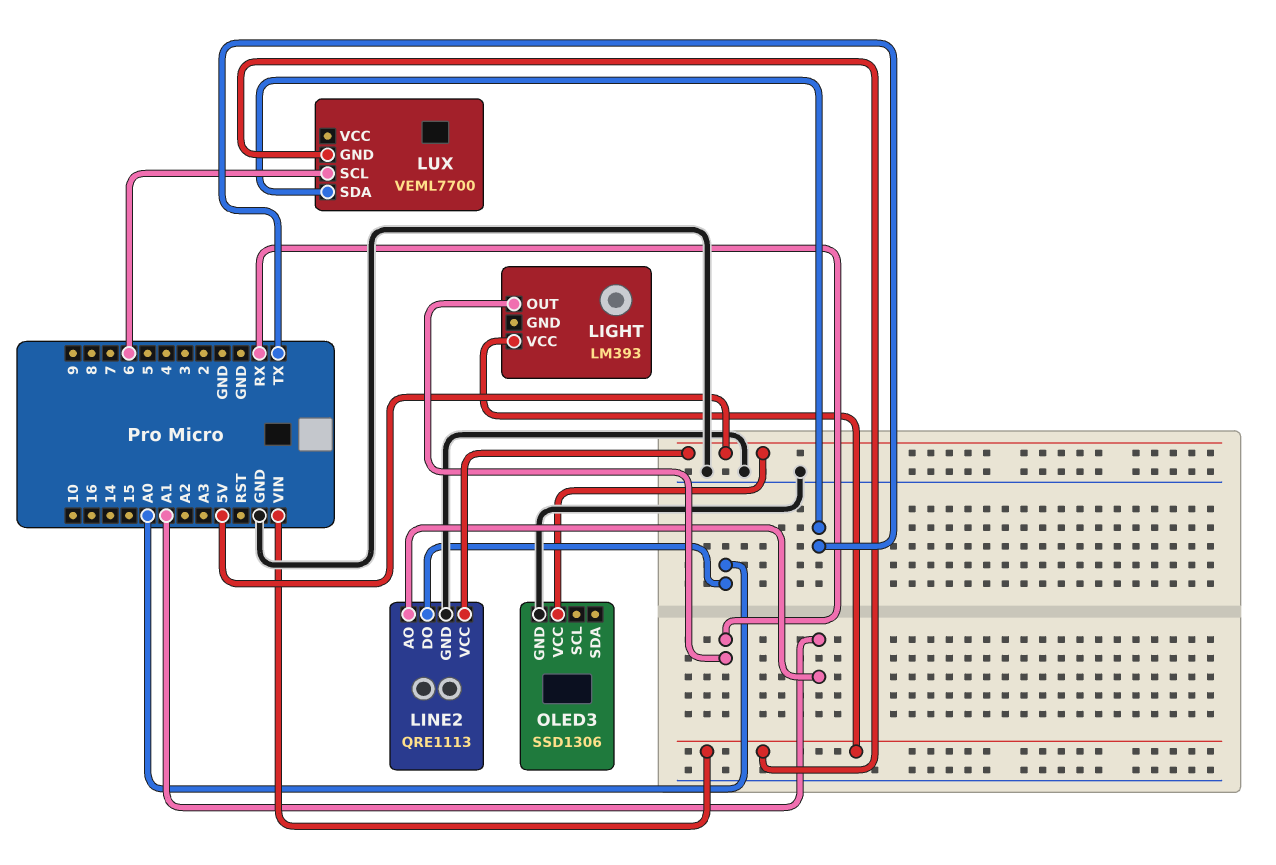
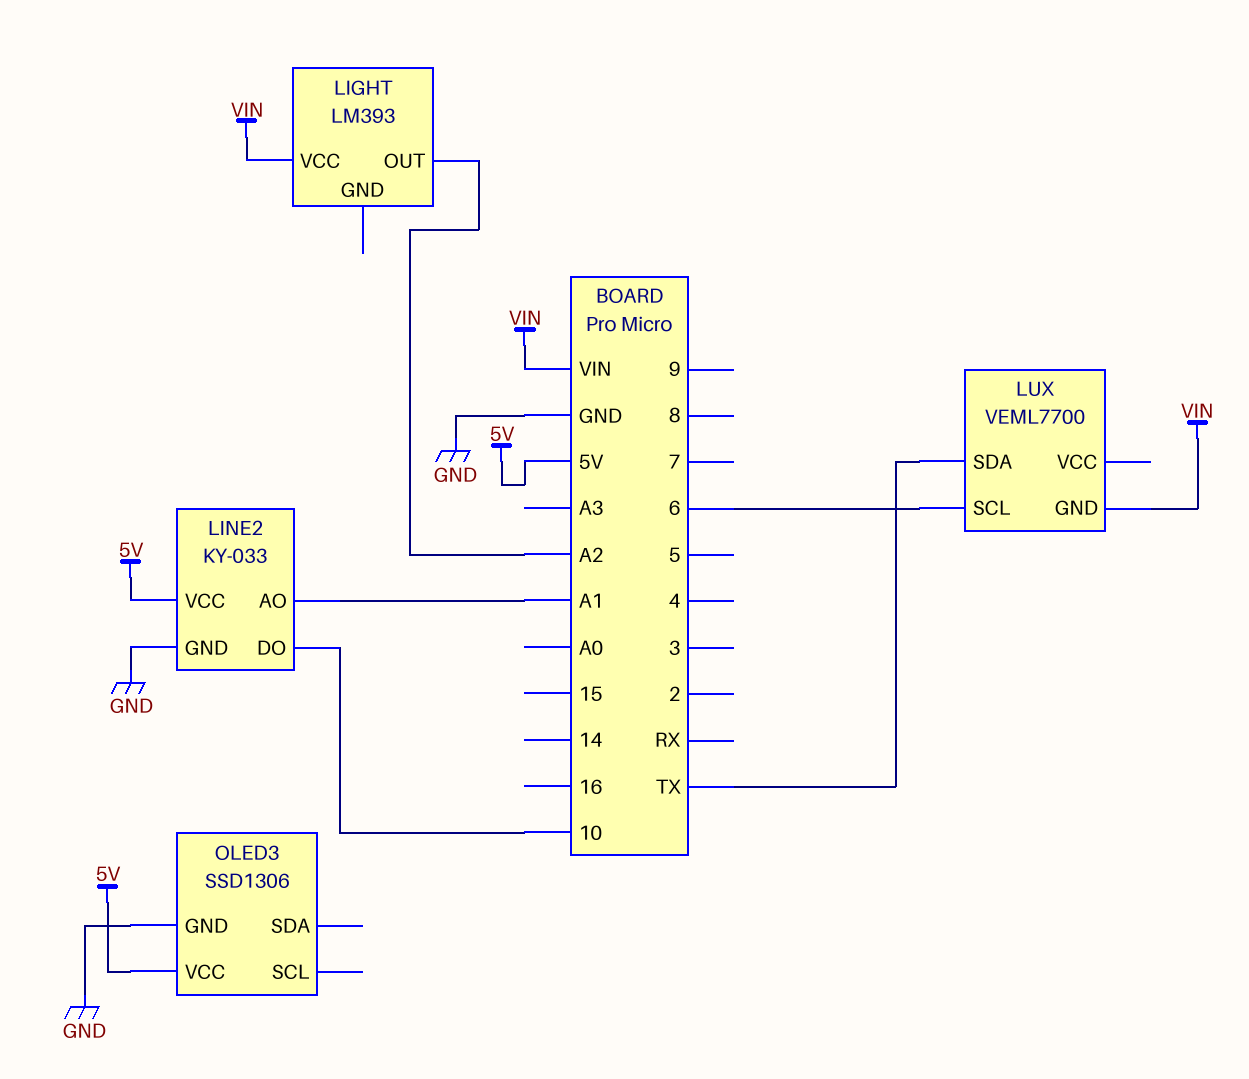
LIGHT pin OUT: RX -> A2
LINE2: QRE1113 -> KY-033
LINE2 pin DO: A0 -> 10

